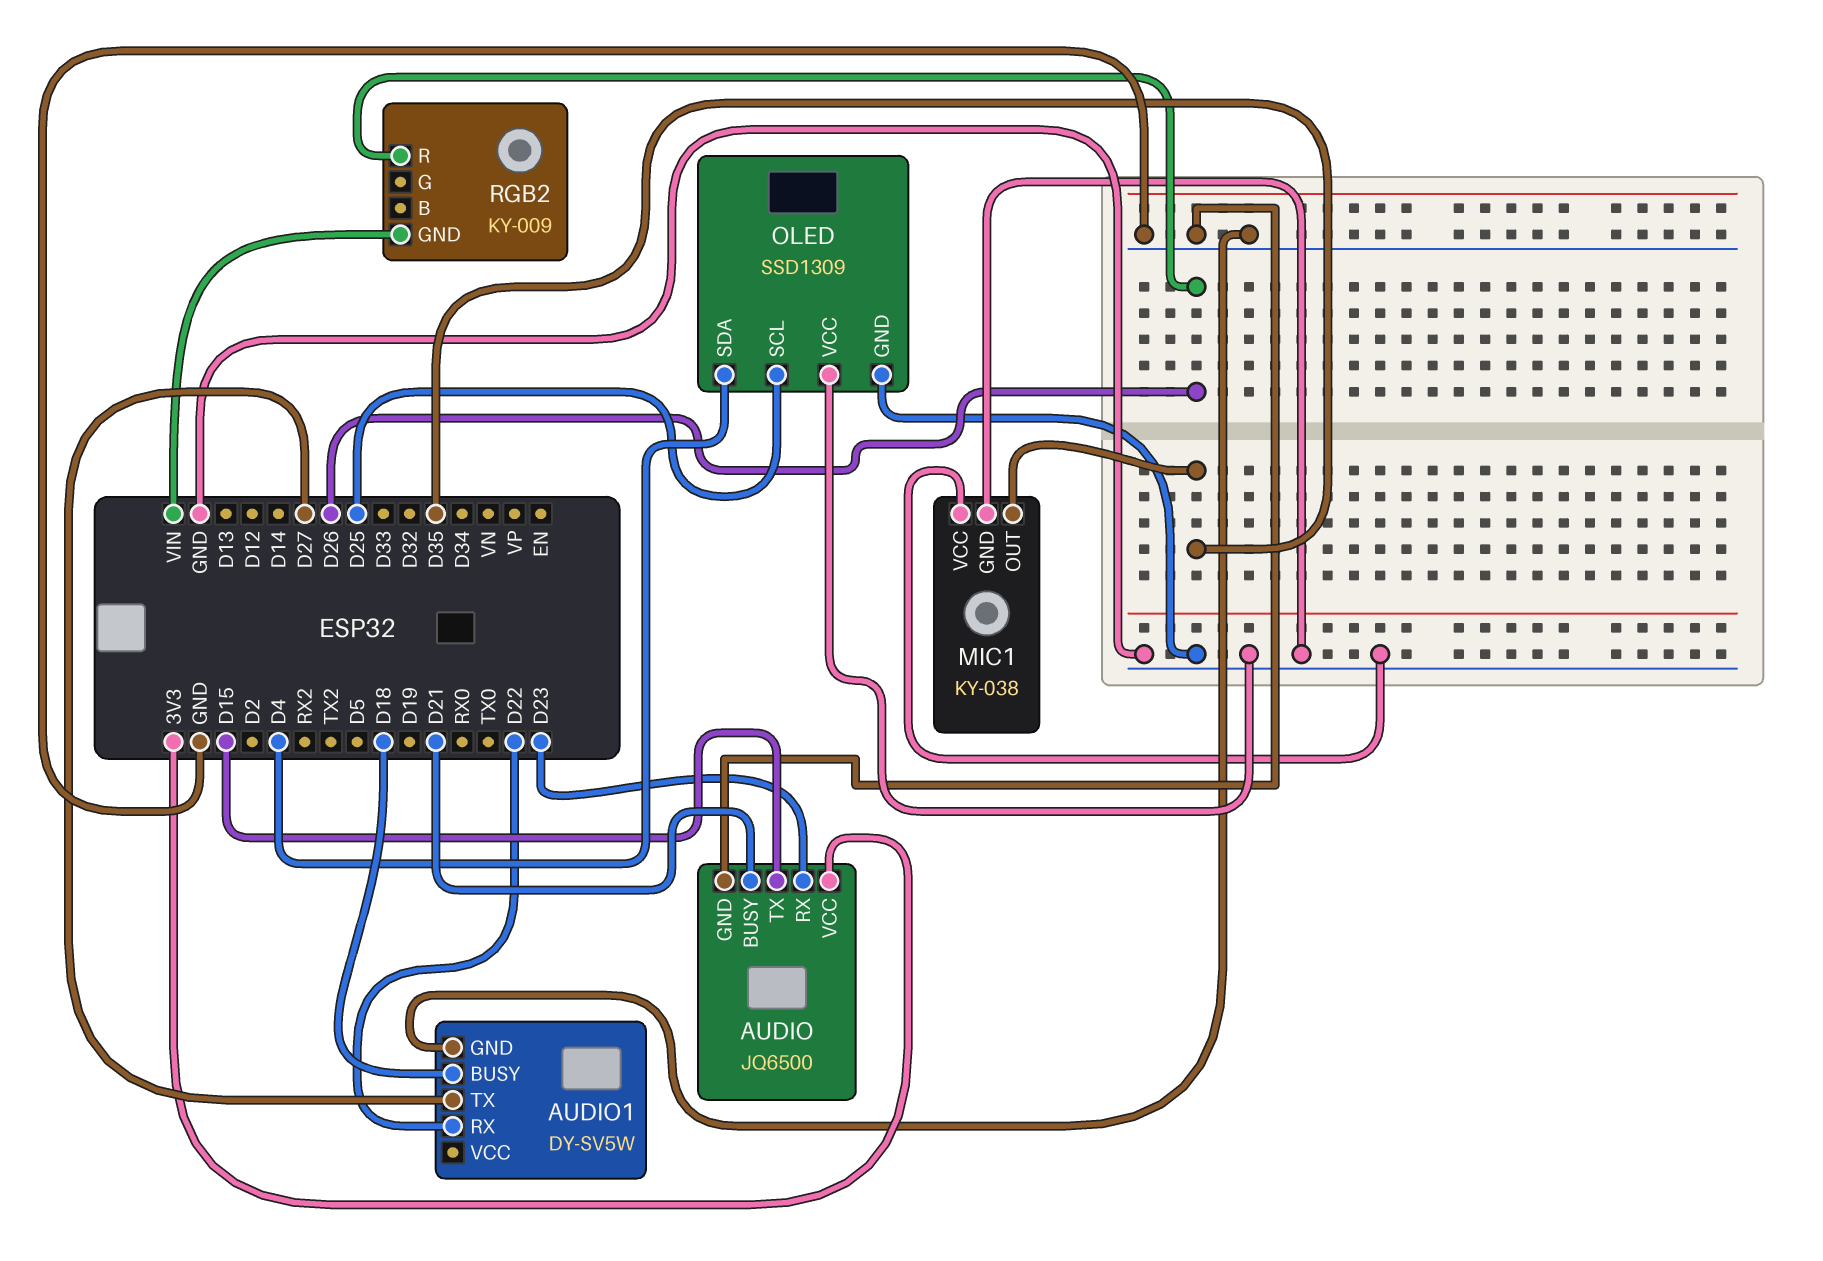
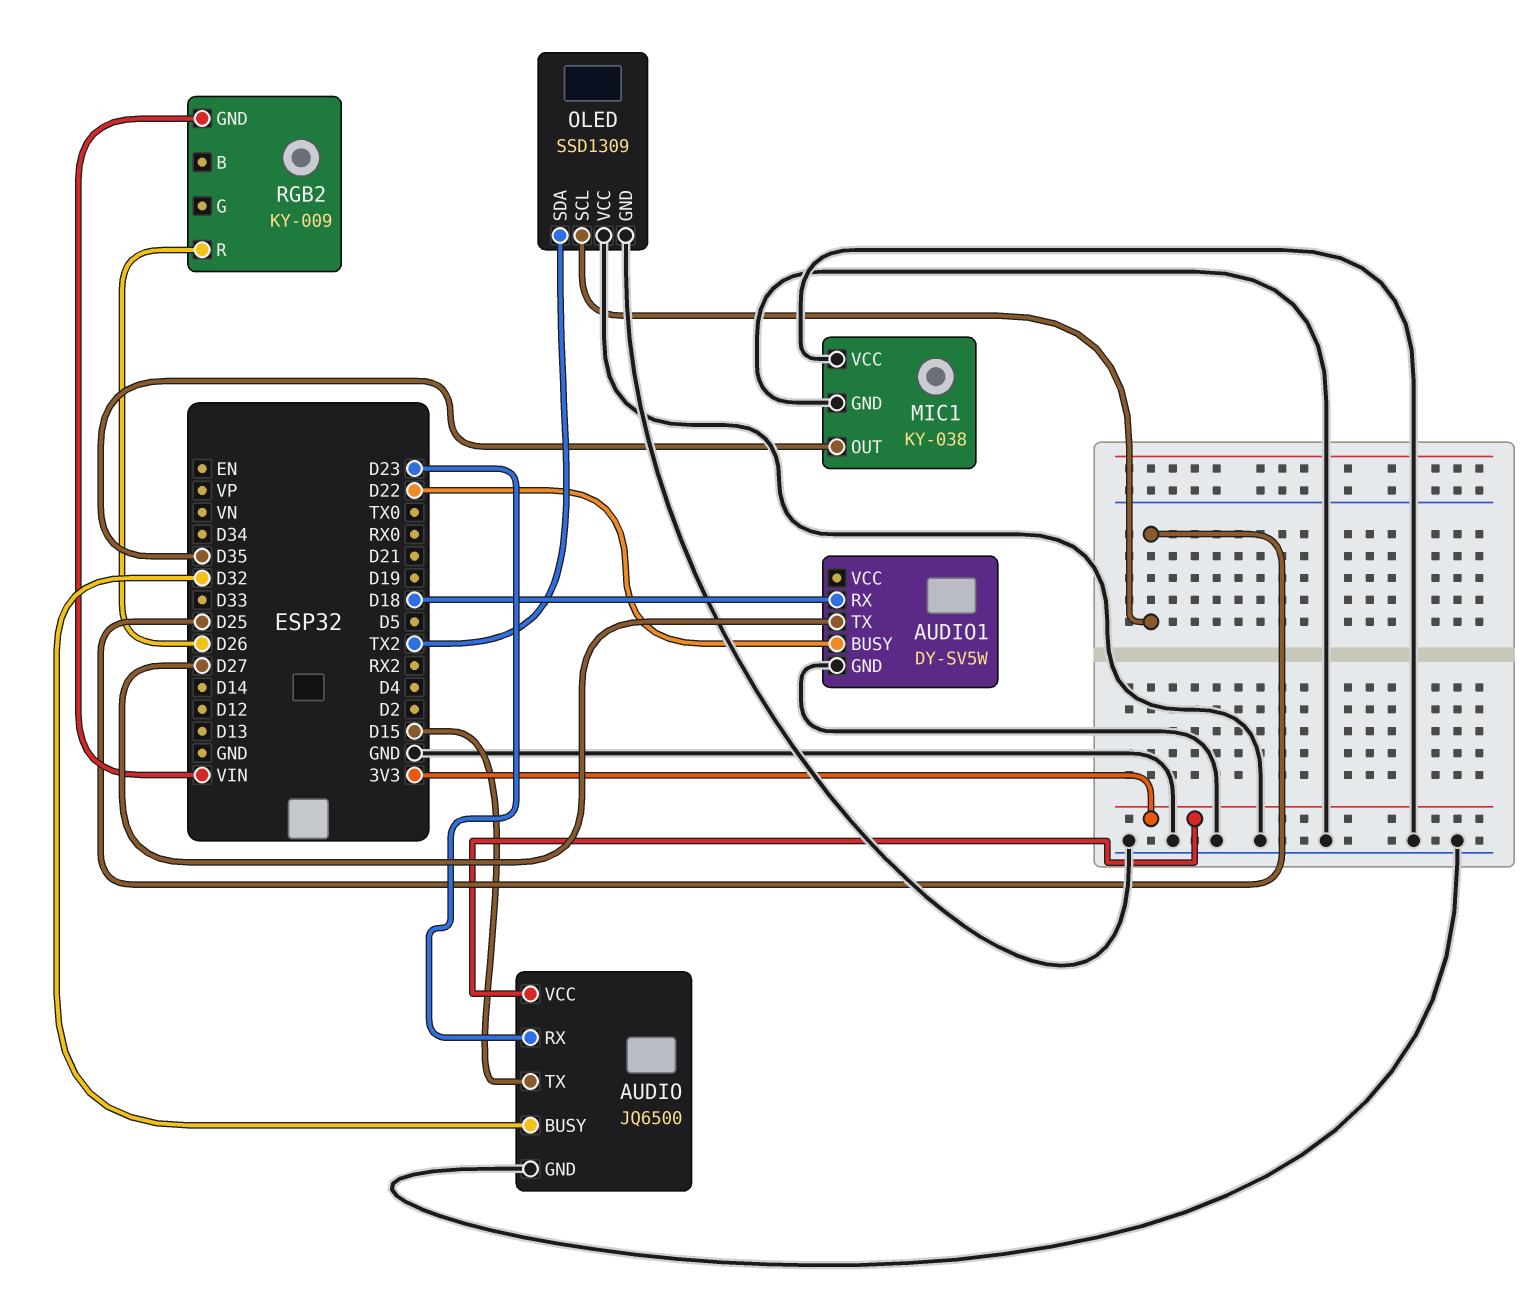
AUDIO pin BUSY: D21 -> D32
AUDIO1 pin BUSY: D18 -> D22
AUDIO1 pin RX: D22 -> D18
OLED pin SDA: D4 -> TX2

